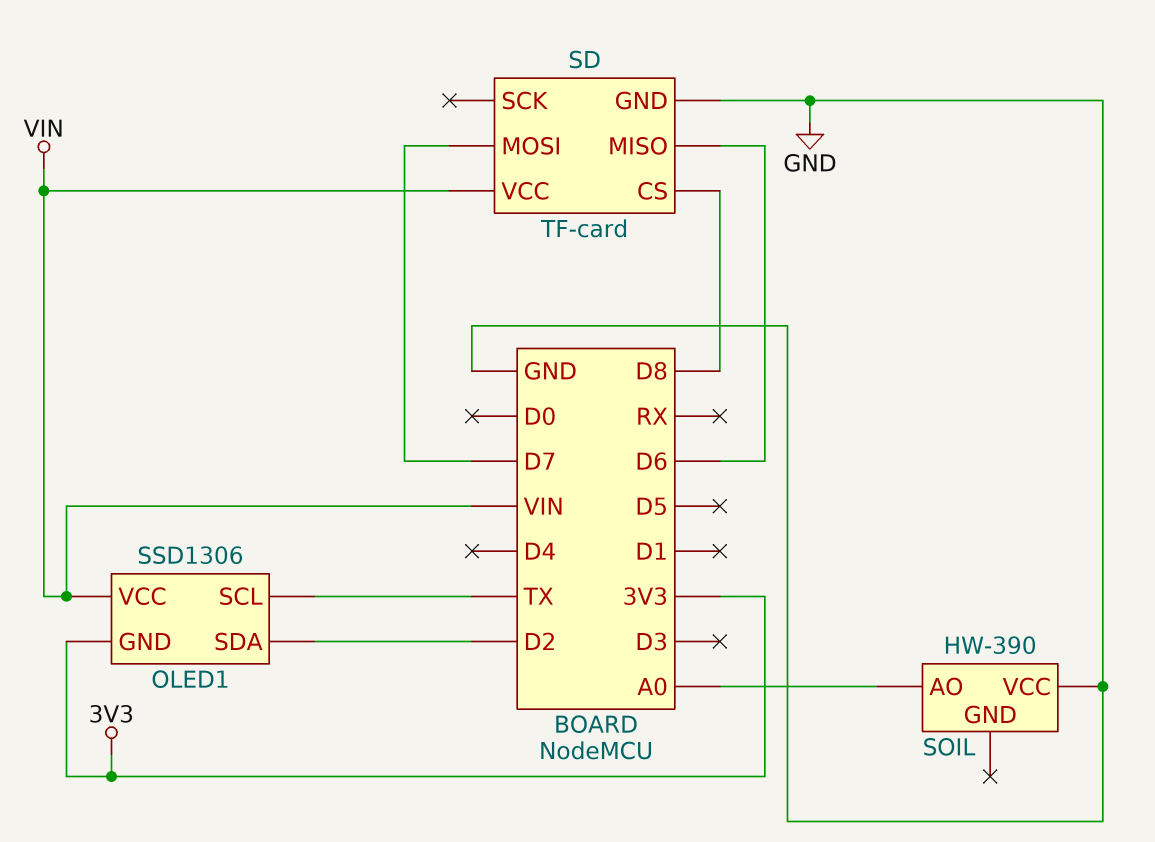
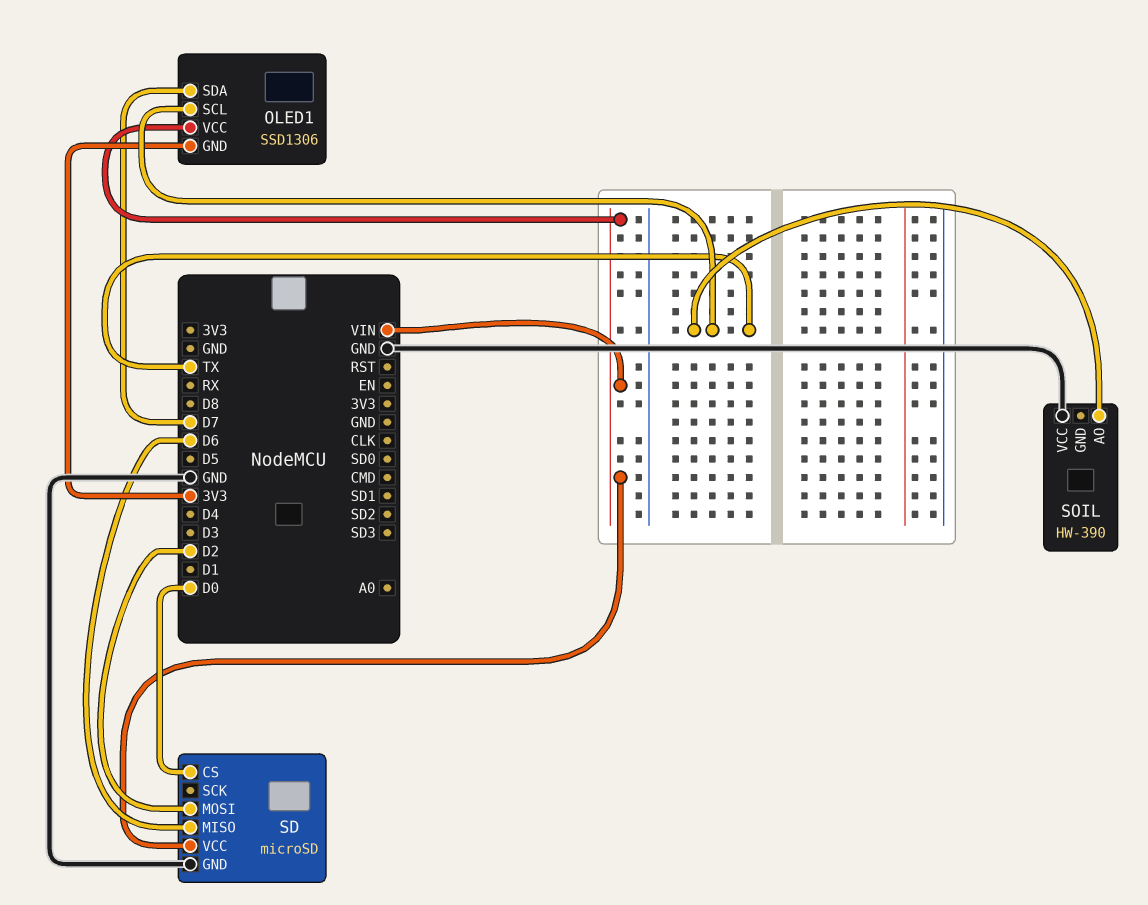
OLED1 pin SDA: D2 -> D7
SD: TF-card -> microSD
SD pin CS: D8 -> D0
SD pin MOSI: D7 -> D2
SOIL pin AO: A0 -> TX

